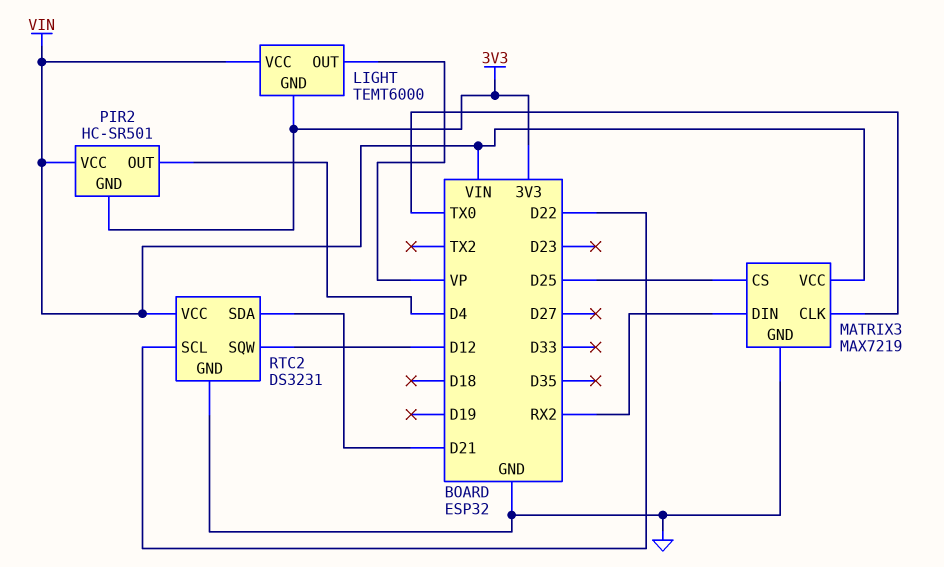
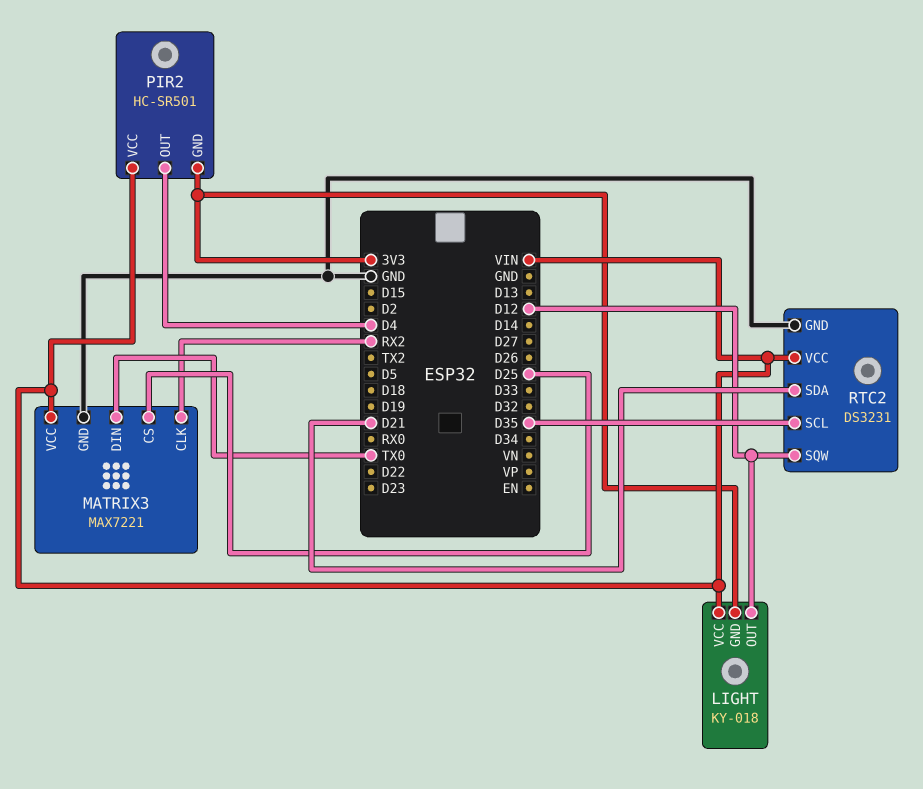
LIGHT: TEMT6000 -> KY-018
LIGHT pin OUT: VP -> D12
MATRIX3: MAX7219 -> MAX7221
MATRIX3 pin CLK: TX0 -> RX2
MATRIX3 pin DIN: RX2 -> TX0
RTC2 pin SCL: D22 -> D35

